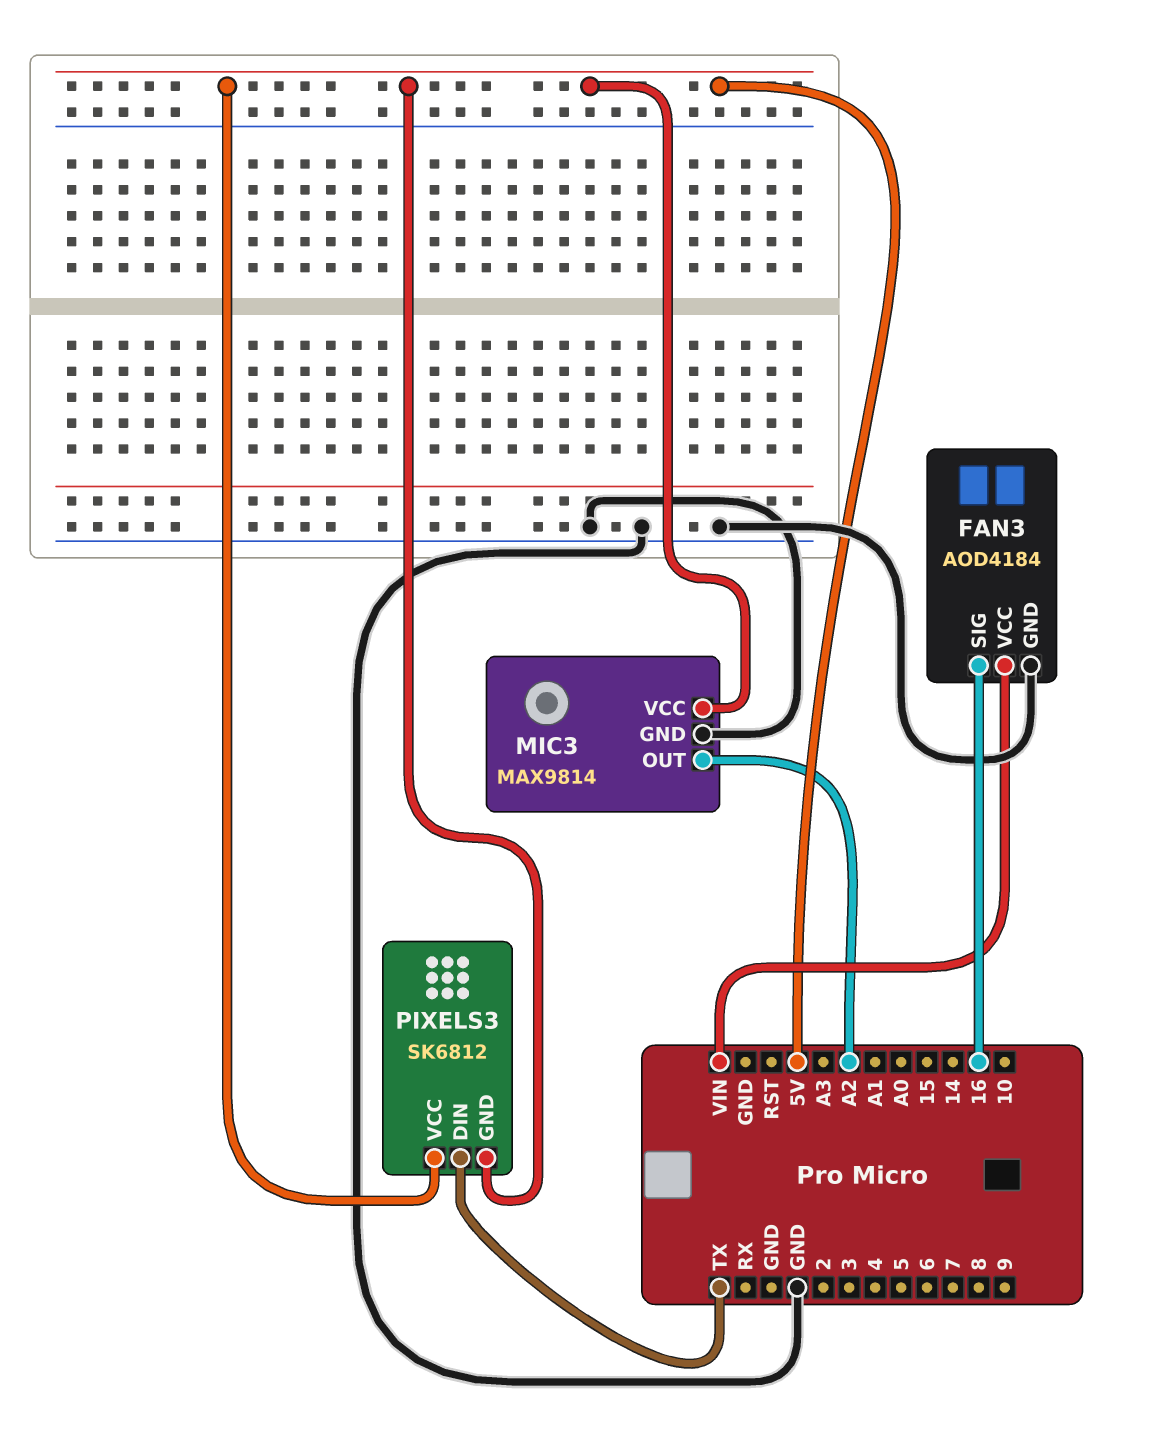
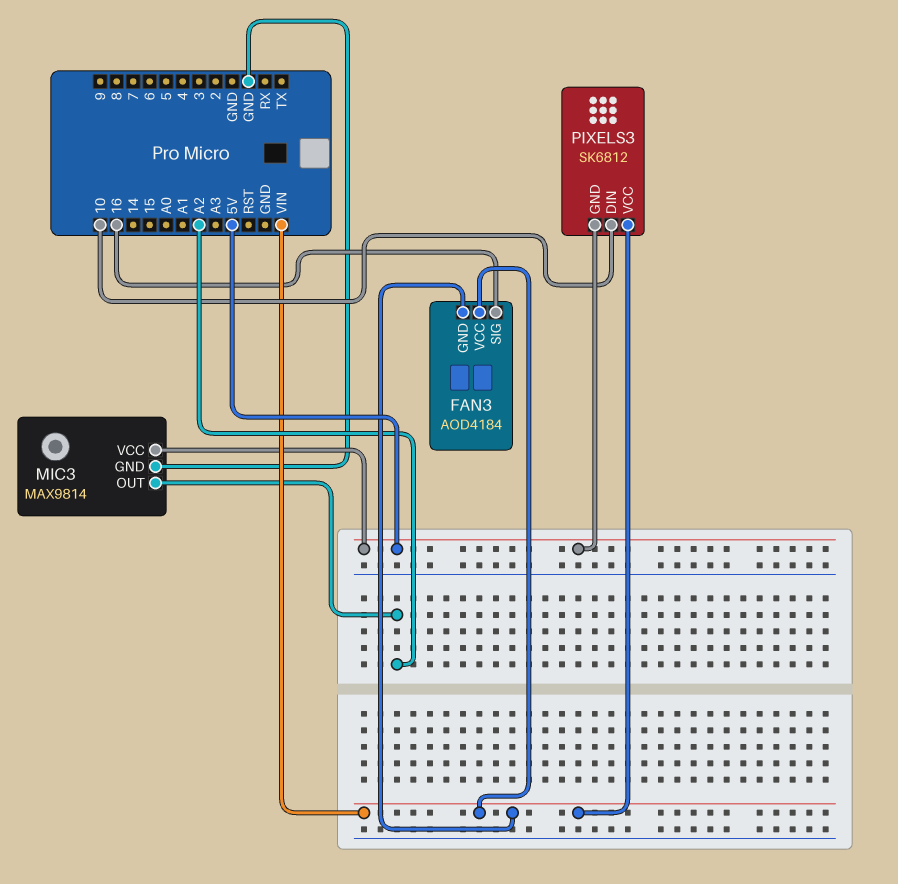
FAN3 pin GND: GND -> VIN
PIXELS3 pin DIN: TX -> 10
PIXELS3 pin VCC: 5V -> VIN

